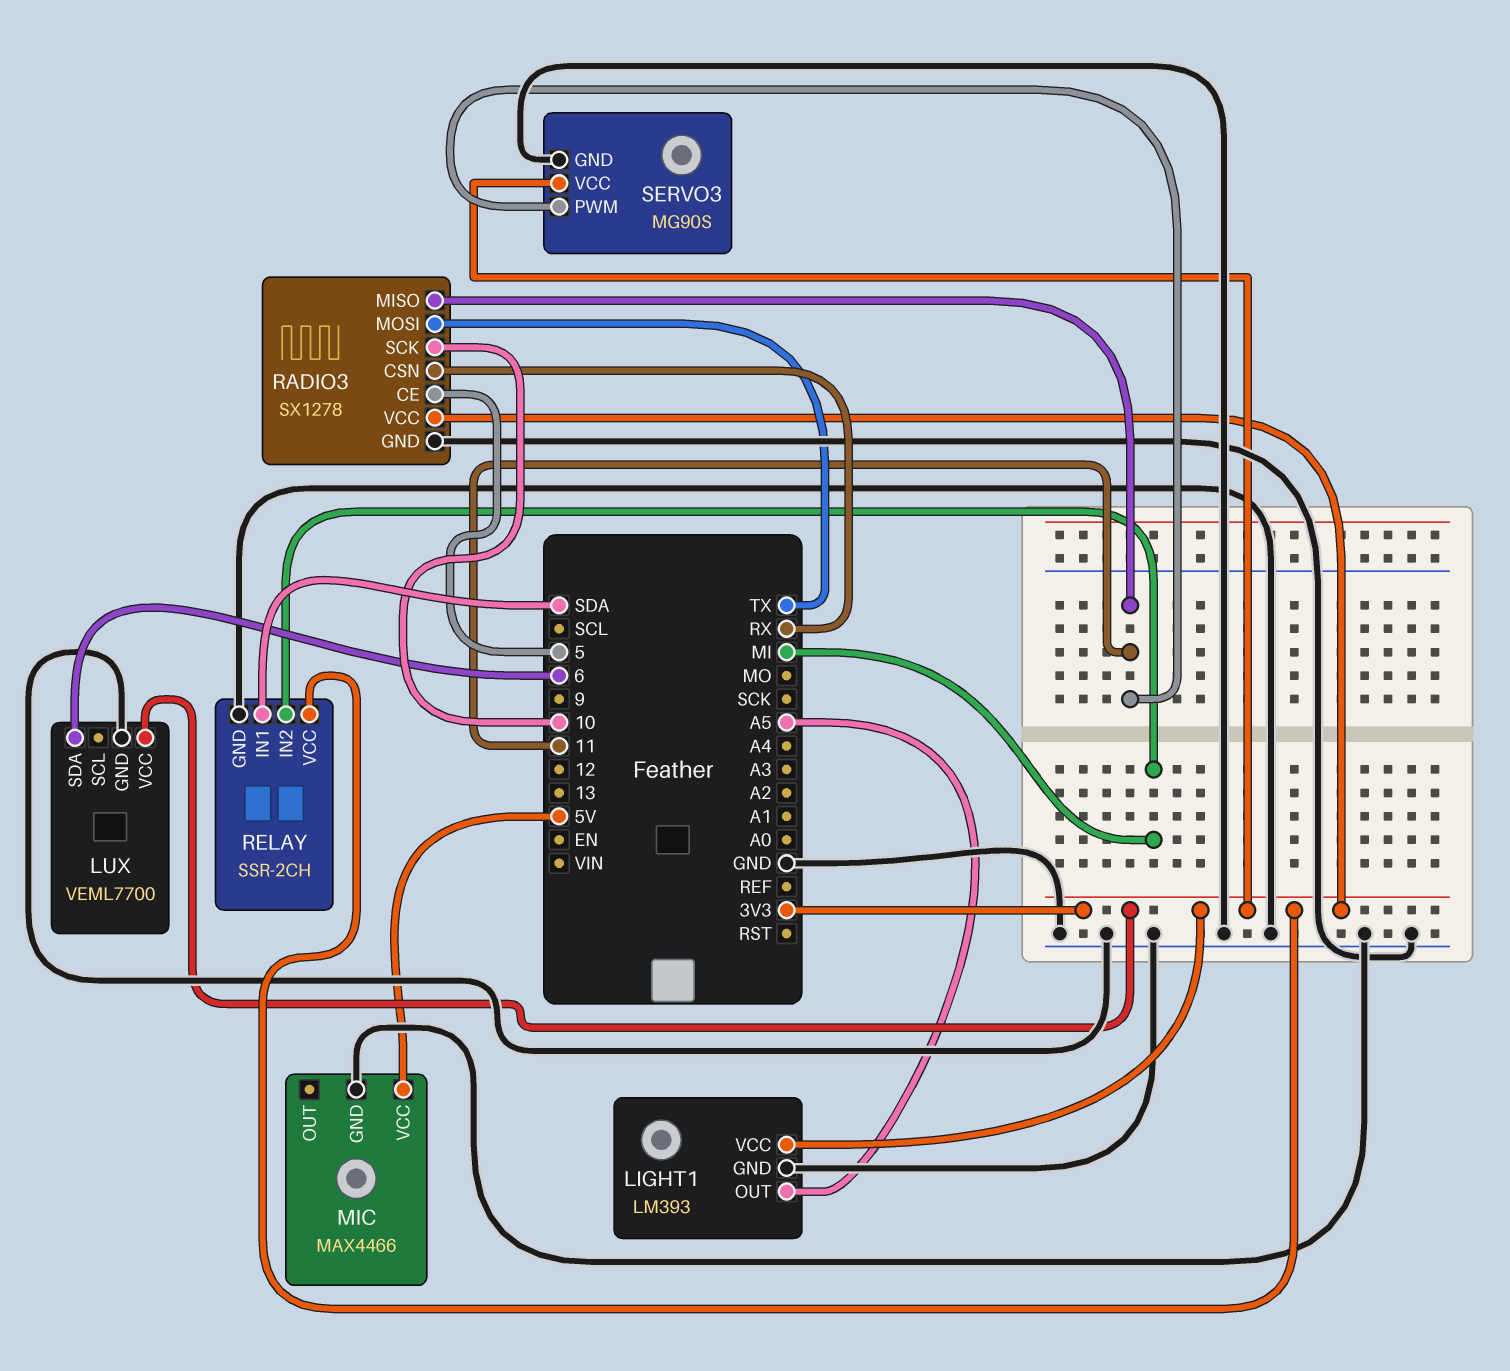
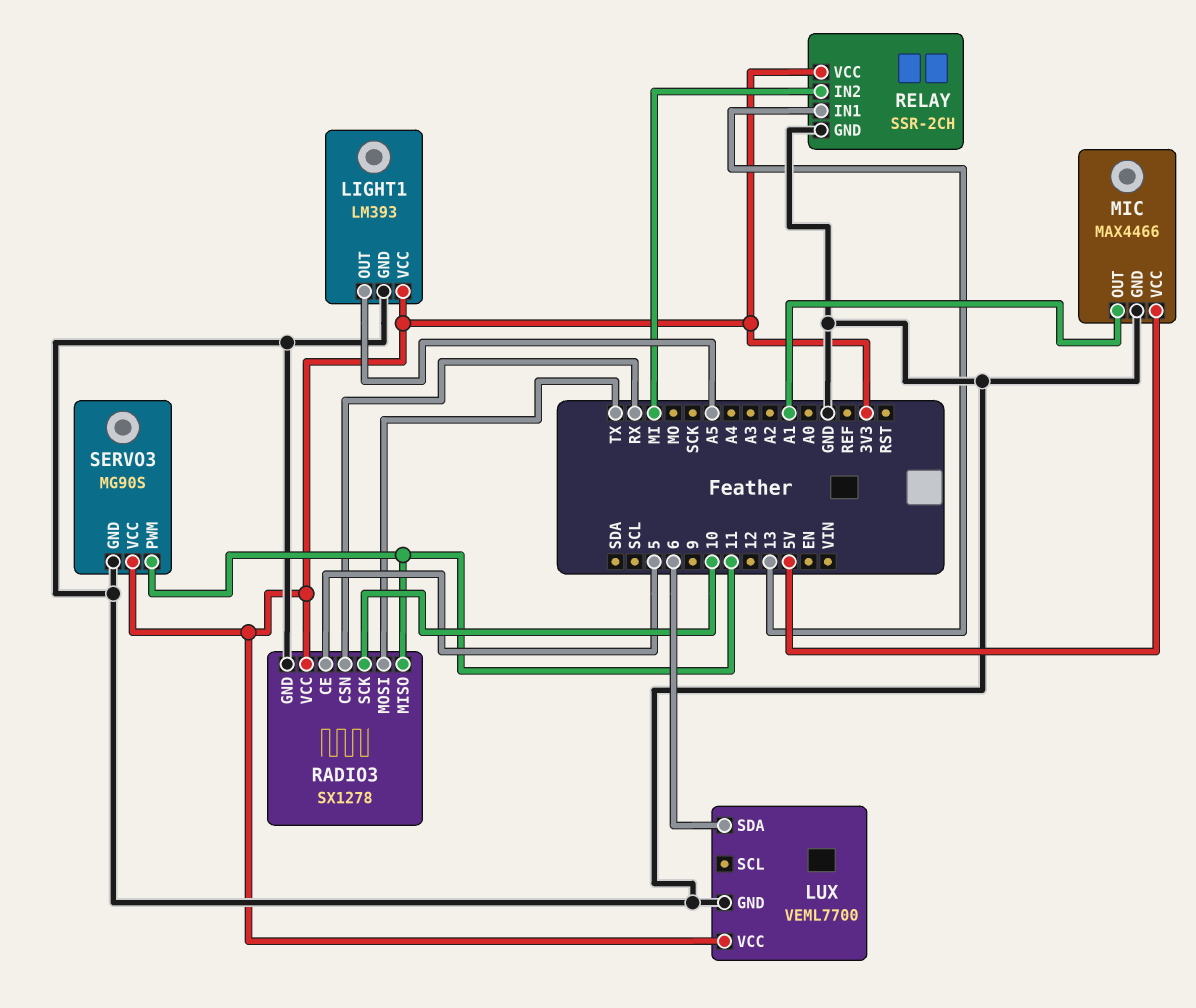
MIC pin OUT: none -> A1
RELAY pin IN1: SDA -> 13

